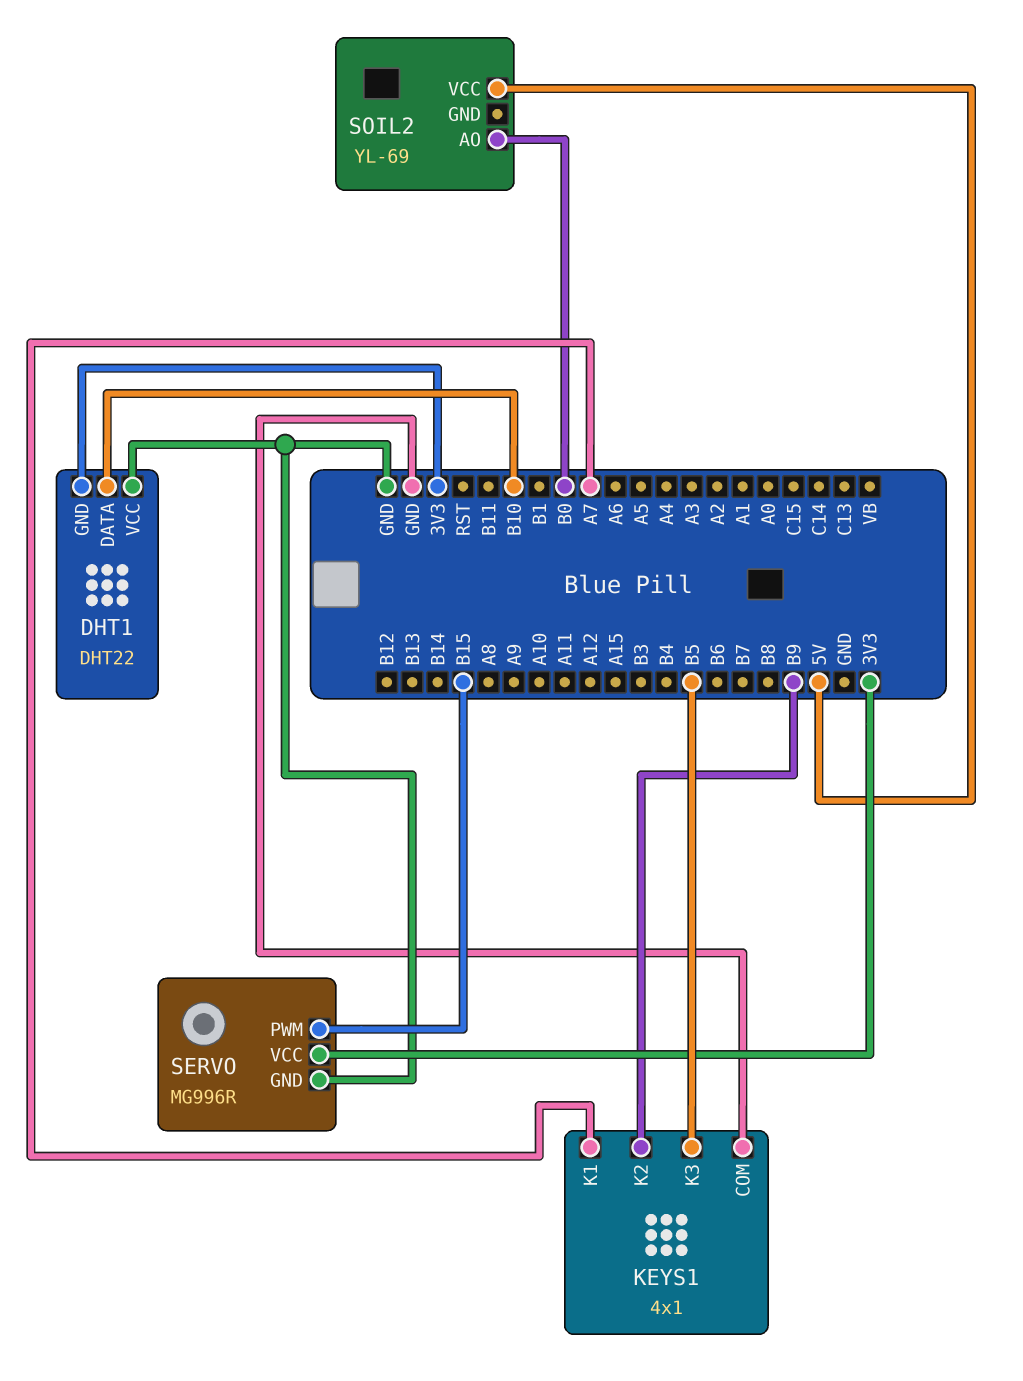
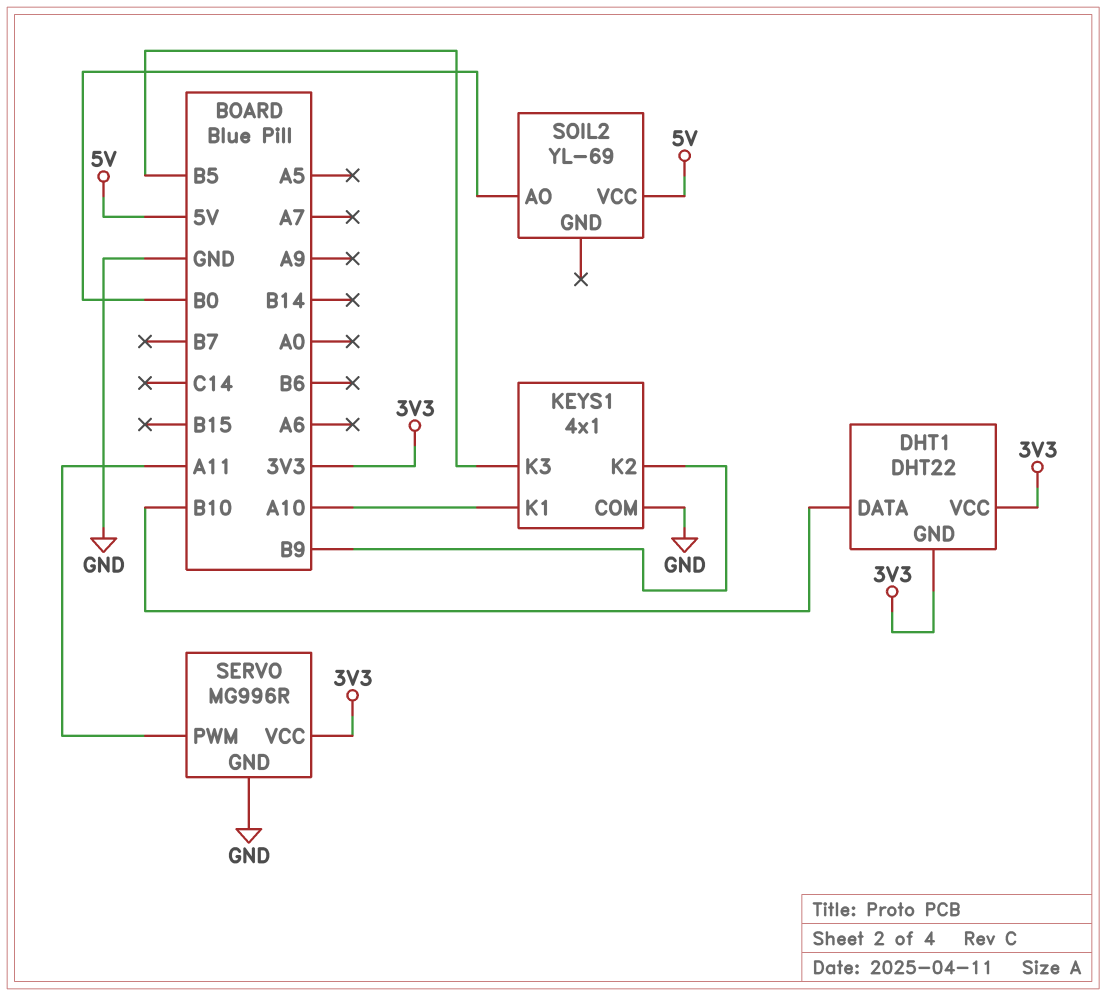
DHT1 pin VCC: GND -> 3V3
KEYS1 pin K1: A7 -> A10
SERVO pin PWM: B15 -> A11

